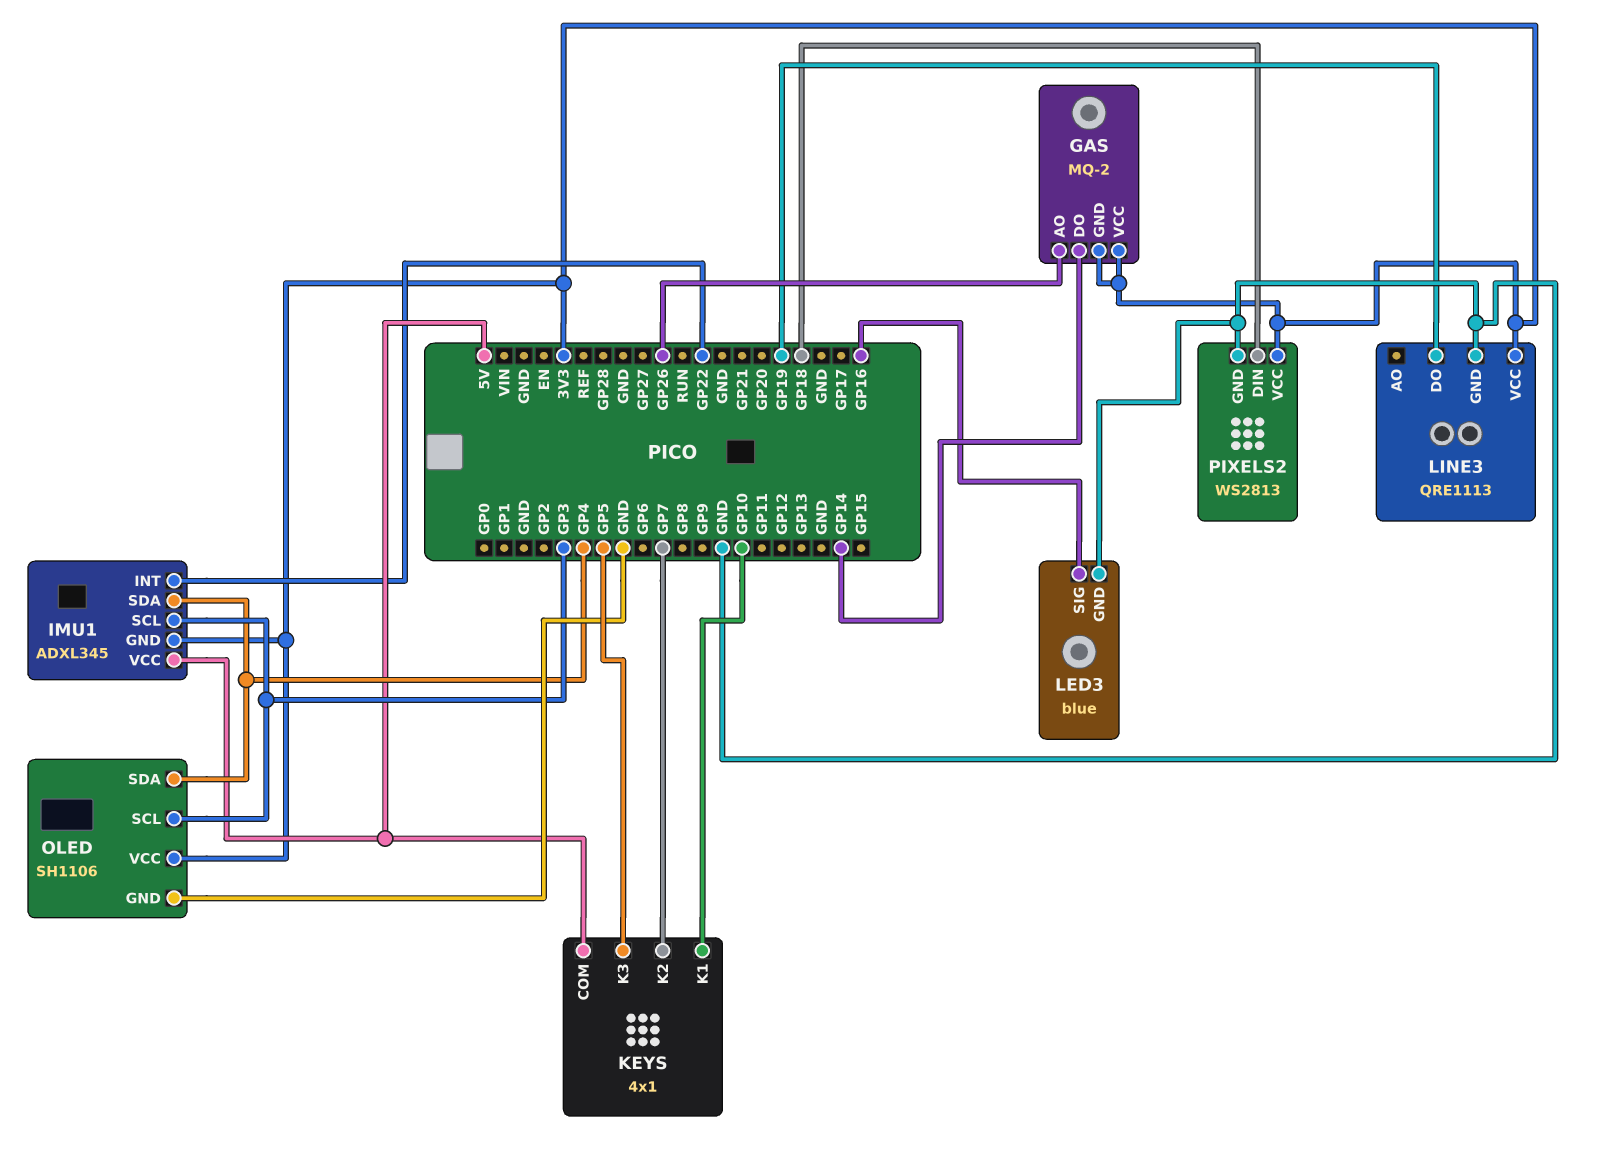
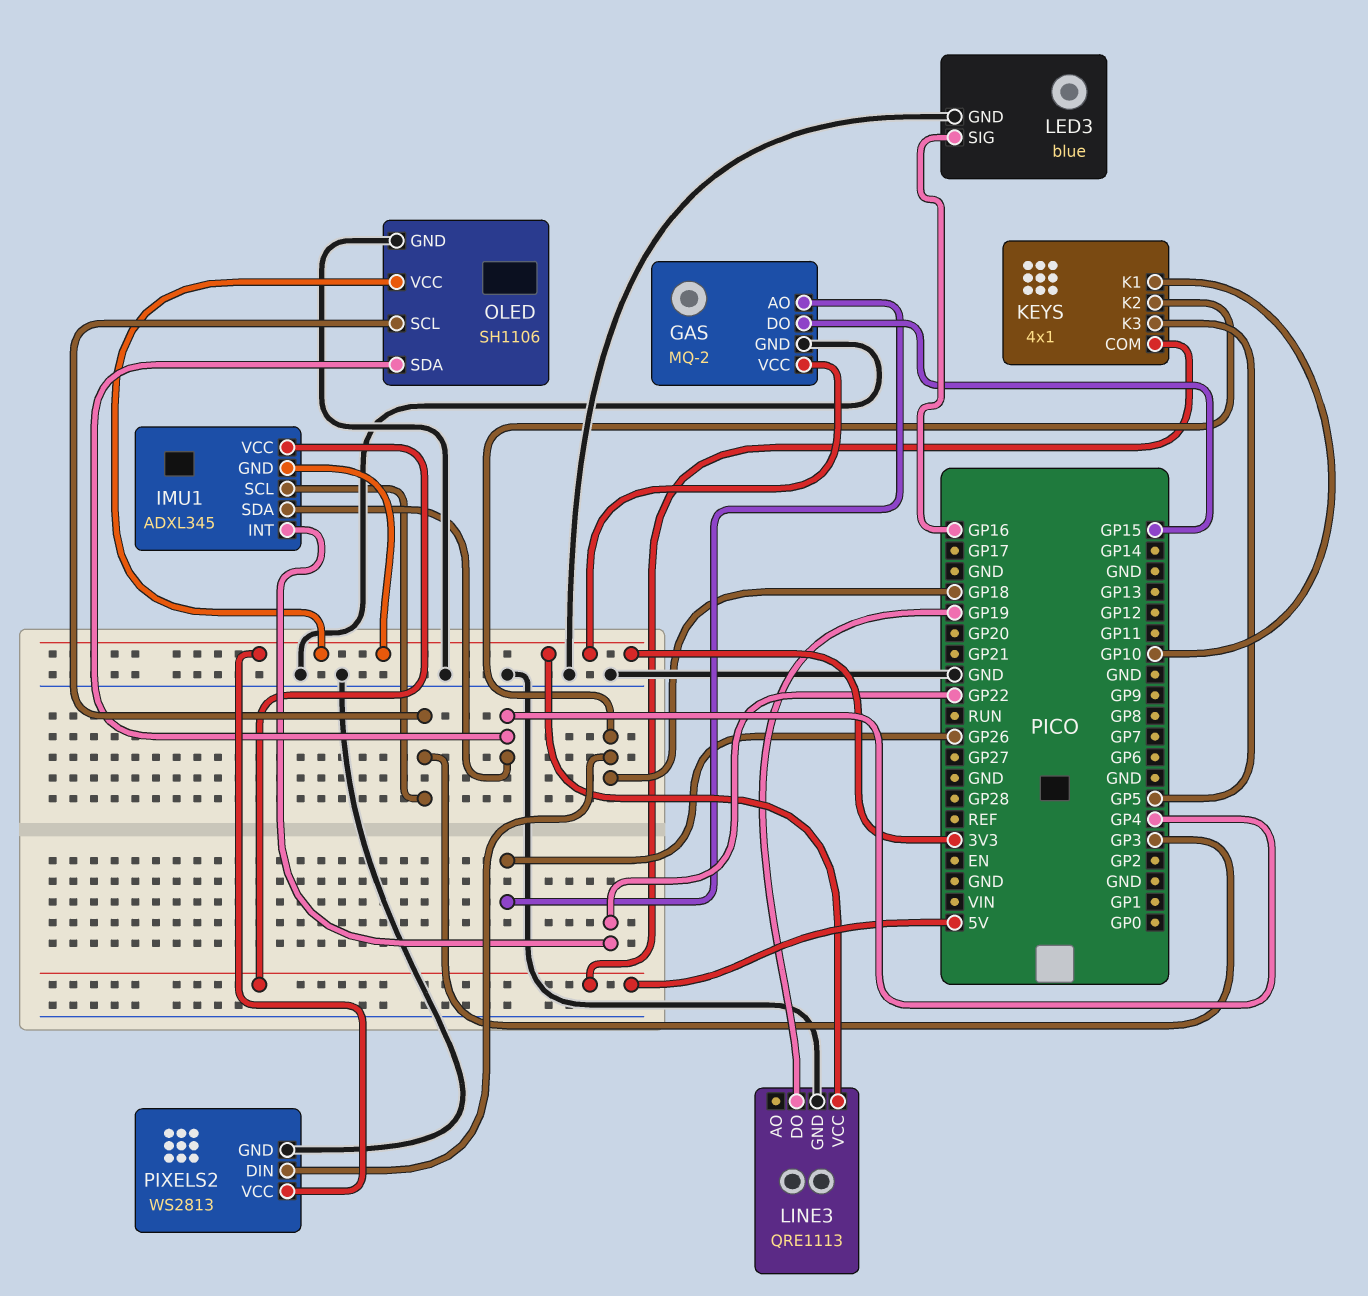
GAS pin DO: GP14 -> GP15
GAS pin GND: 3V3 -> GND
KEYS pin K2: GP7 -> GP18

